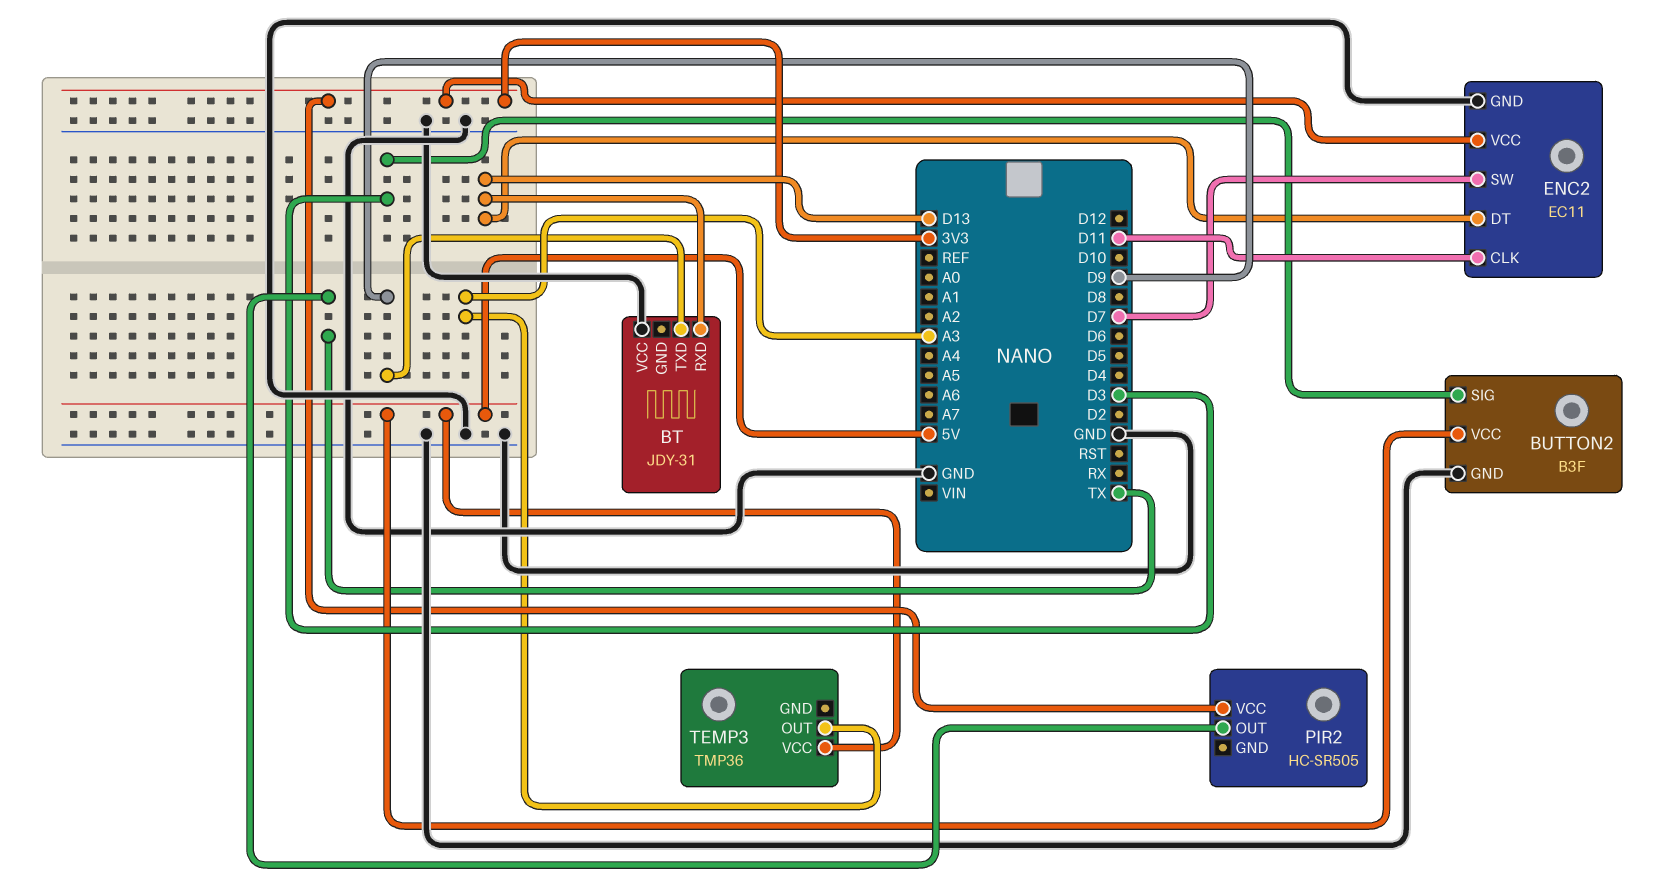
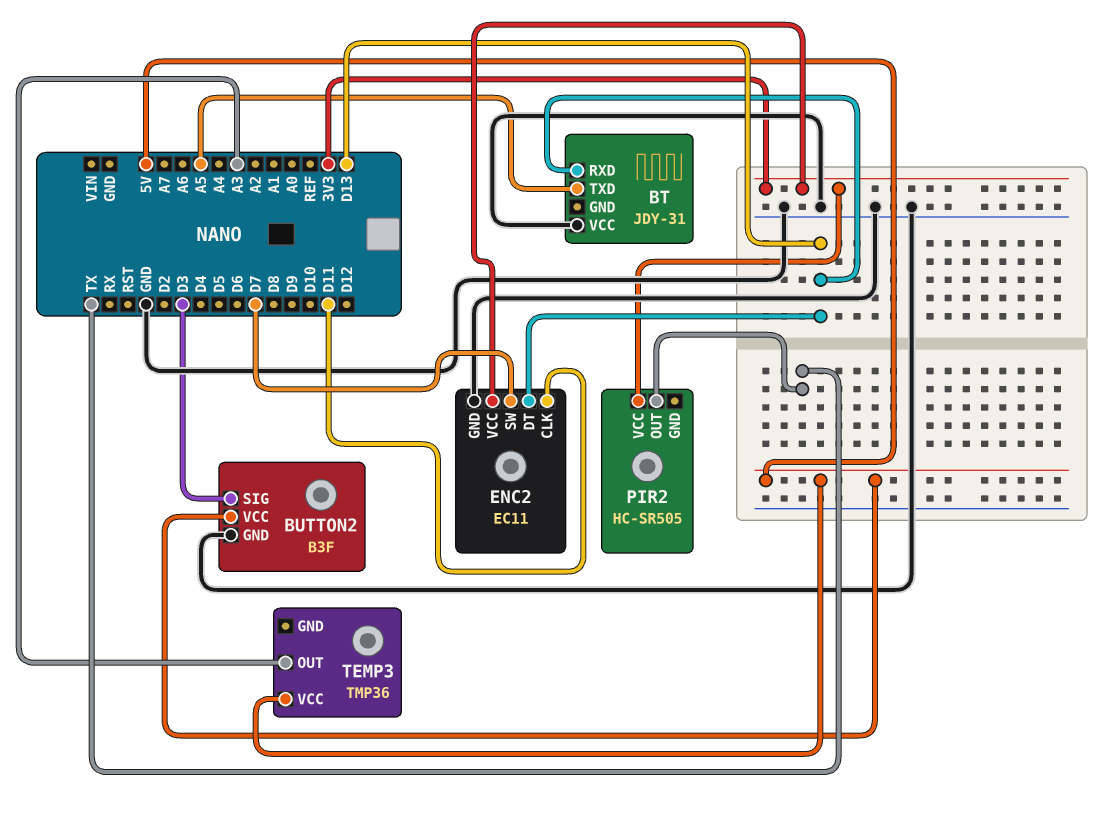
BT pin TXD: D9 -> A5

